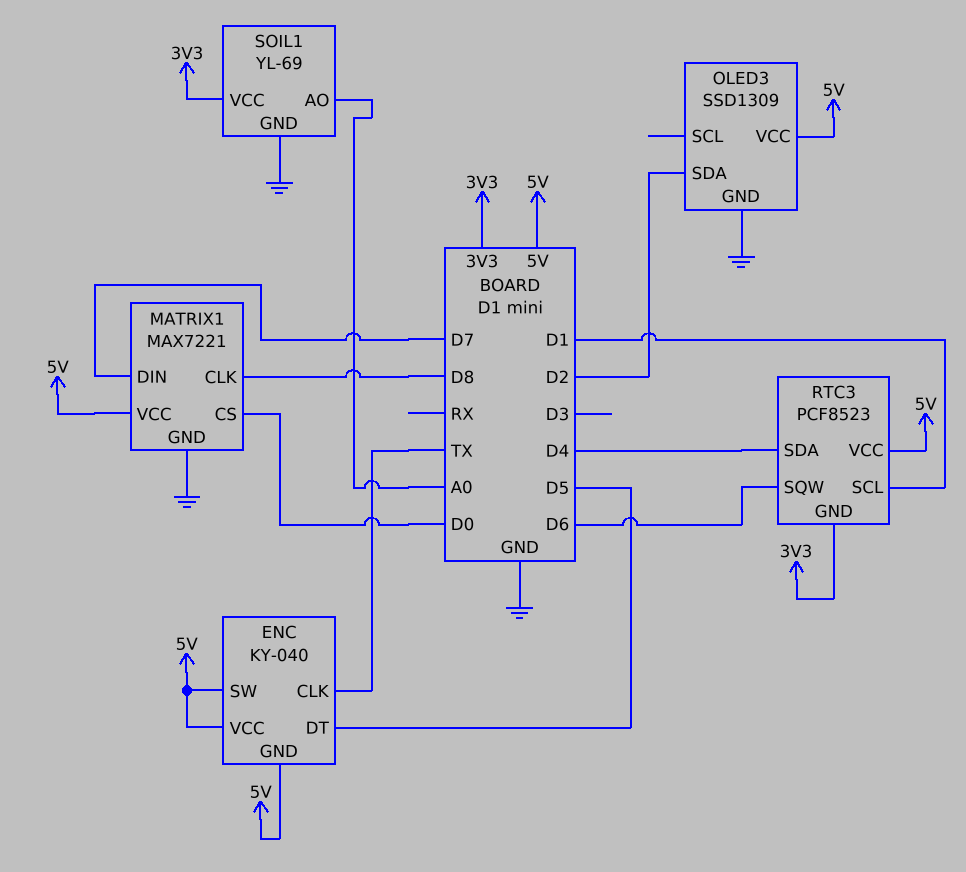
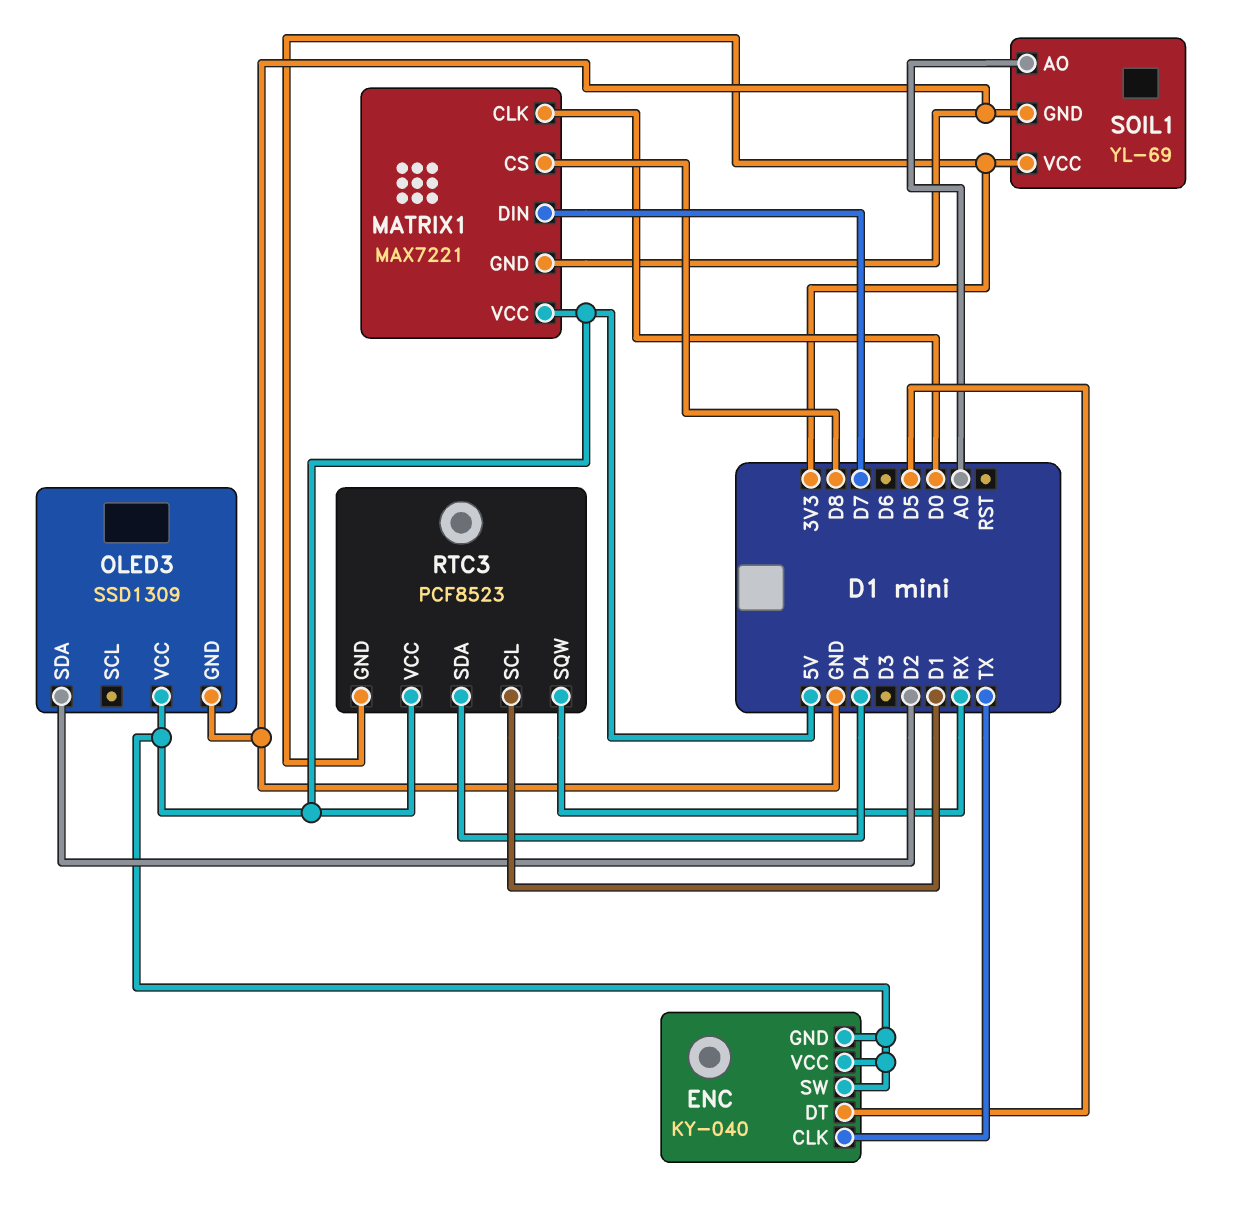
MATRIX1 pin CLK: D8 -> D0
MATRIX1 pin CS: D0 -> D8
RTC3 pin SQW: D6 -> RX

